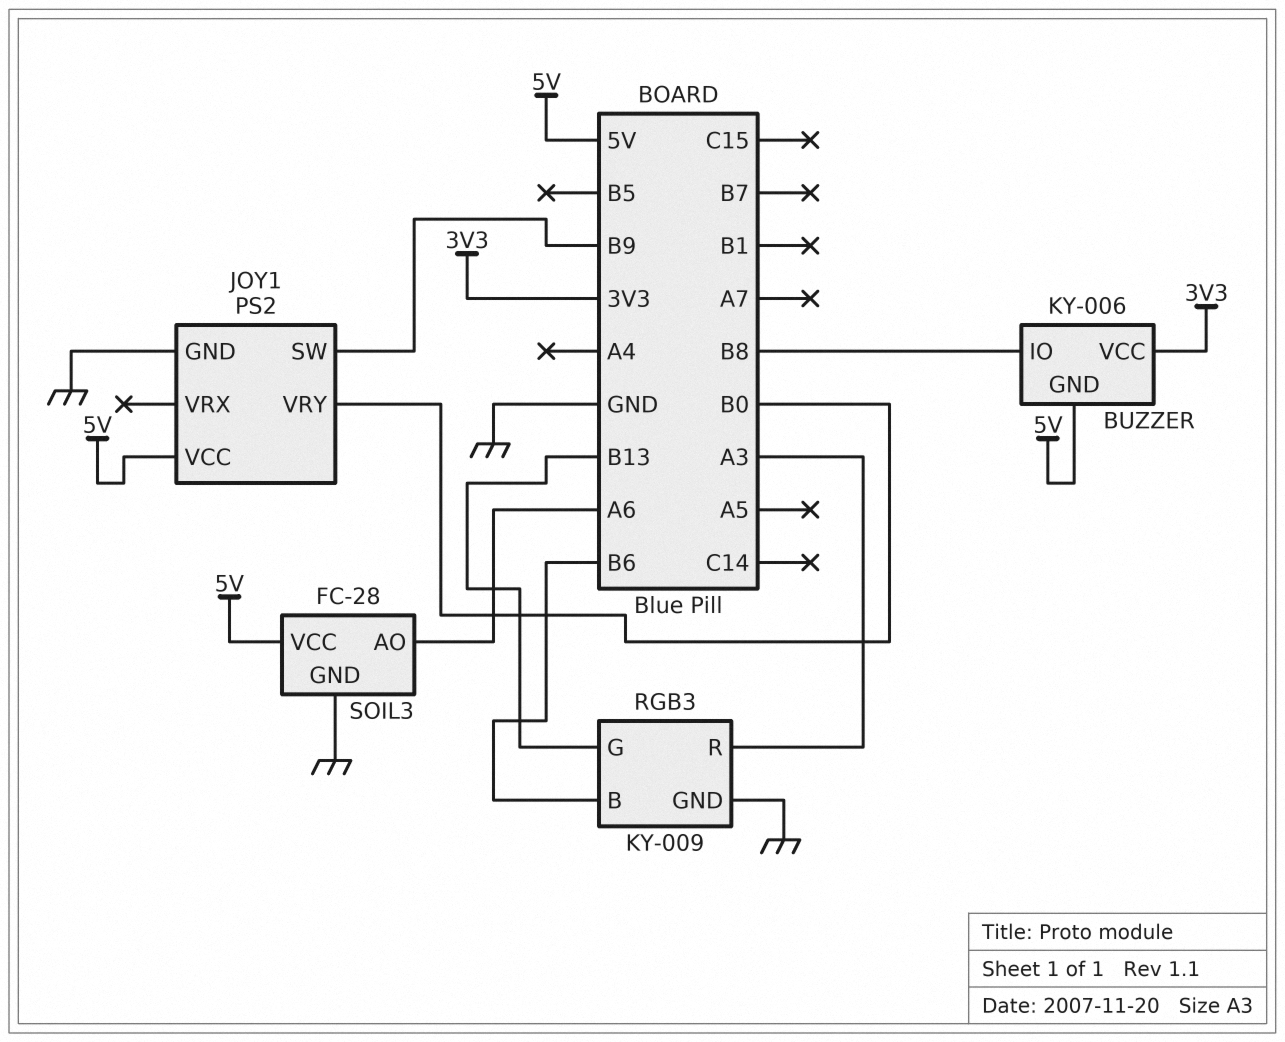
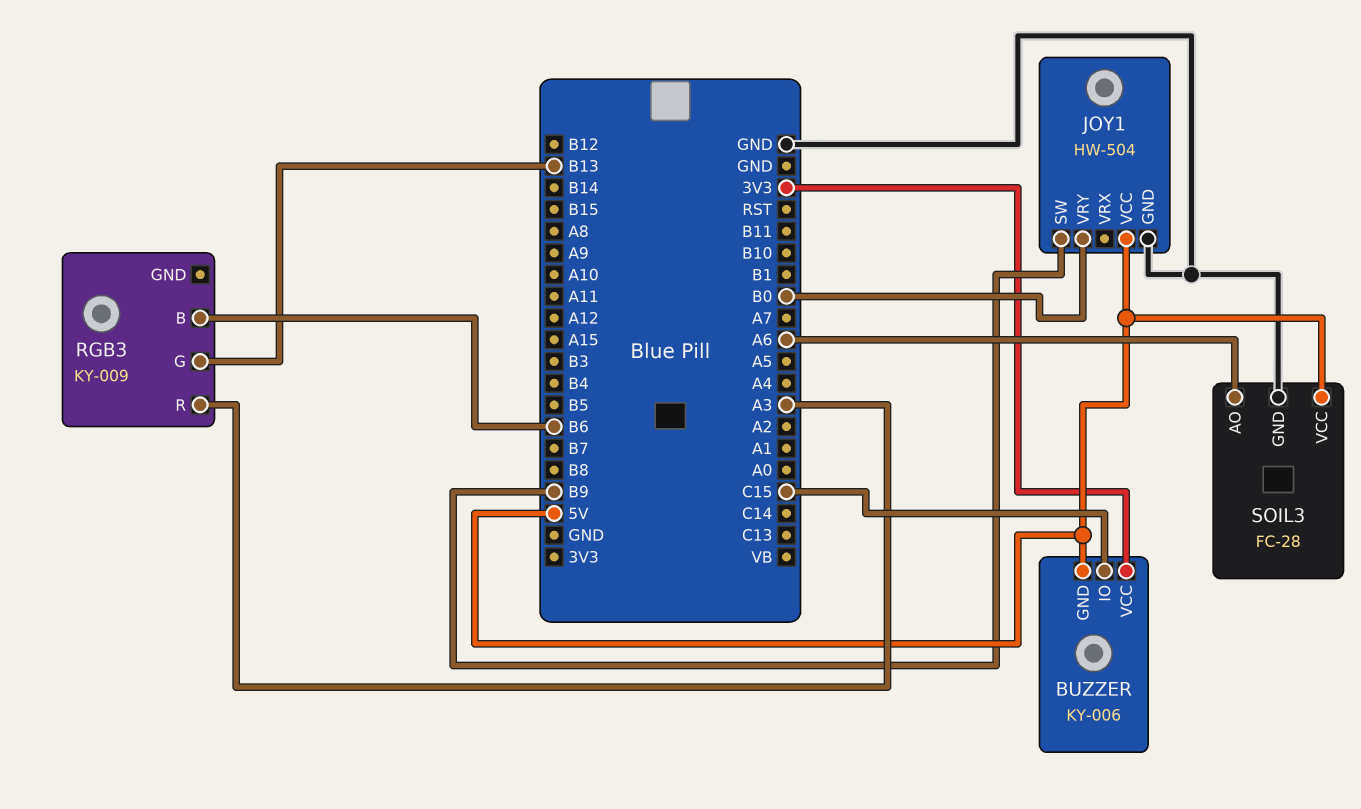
BUZZER pin IO: B8 -> C15
JOY1: PS2 -> HW-504
RGB3 pin GND: GND -> none

